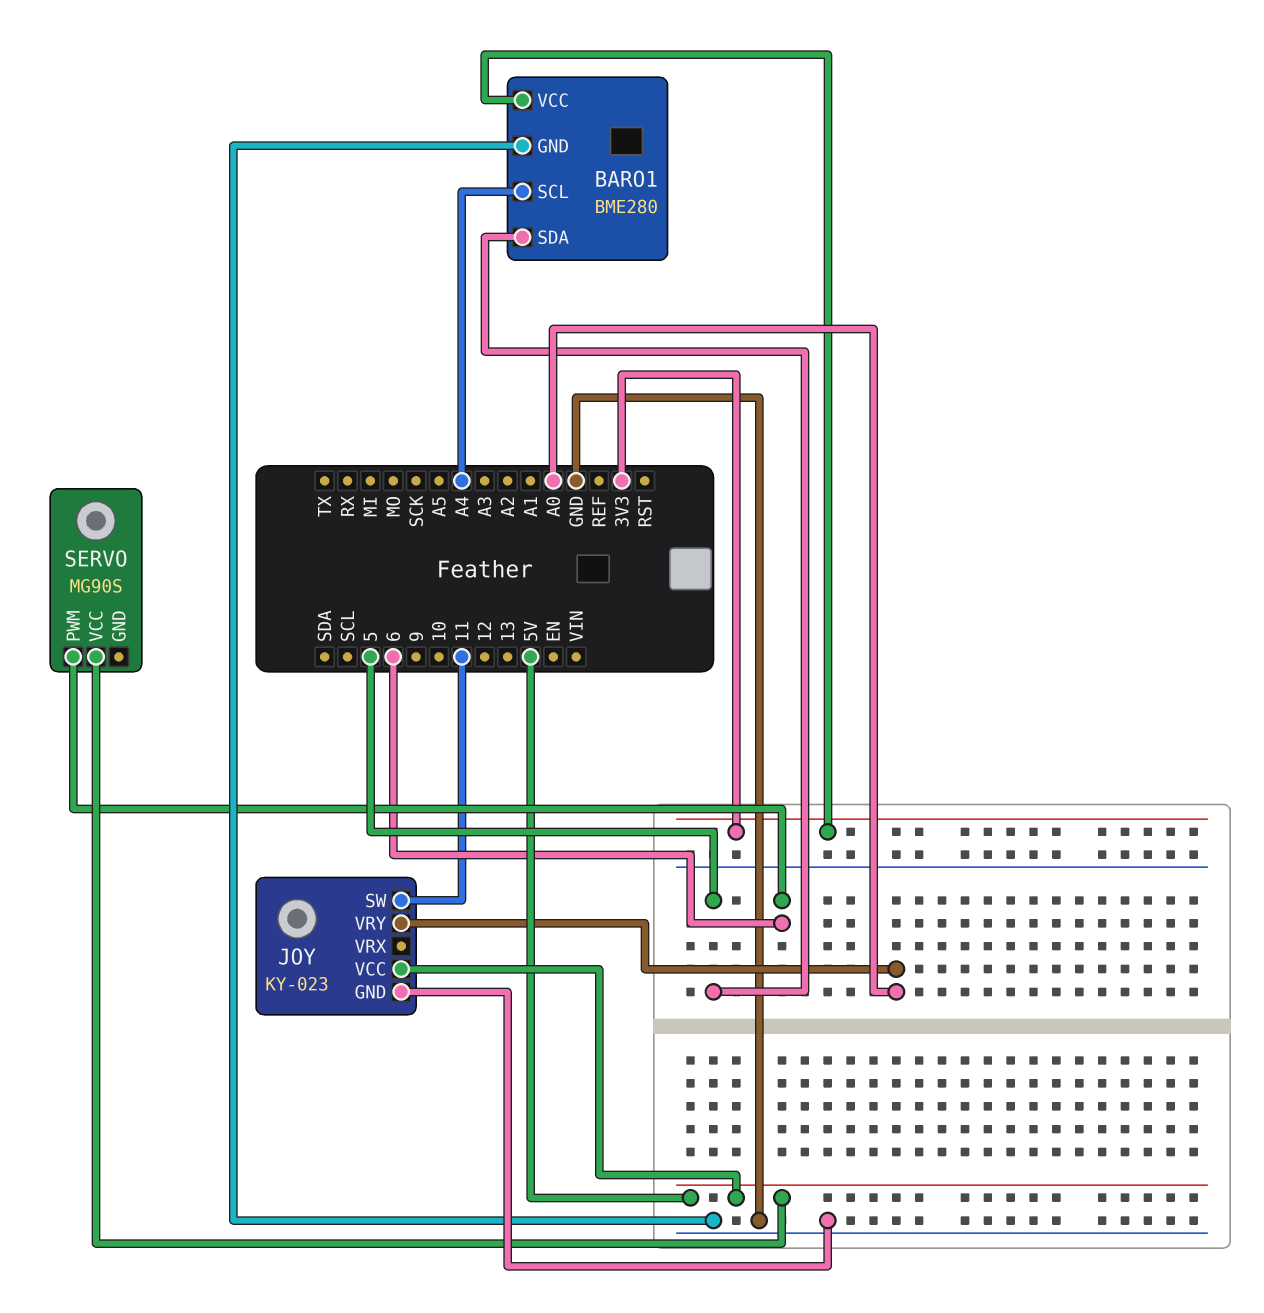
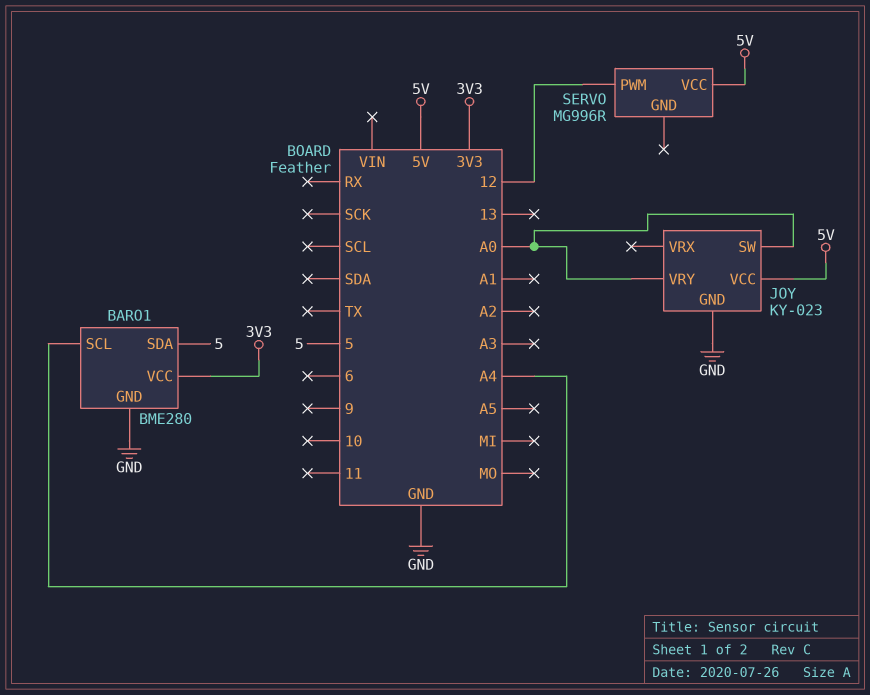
JOY pin SW: 11 -> A0
SERVO: MG90S -> MG996R
SERVO pin PWM: 6 -> 12

